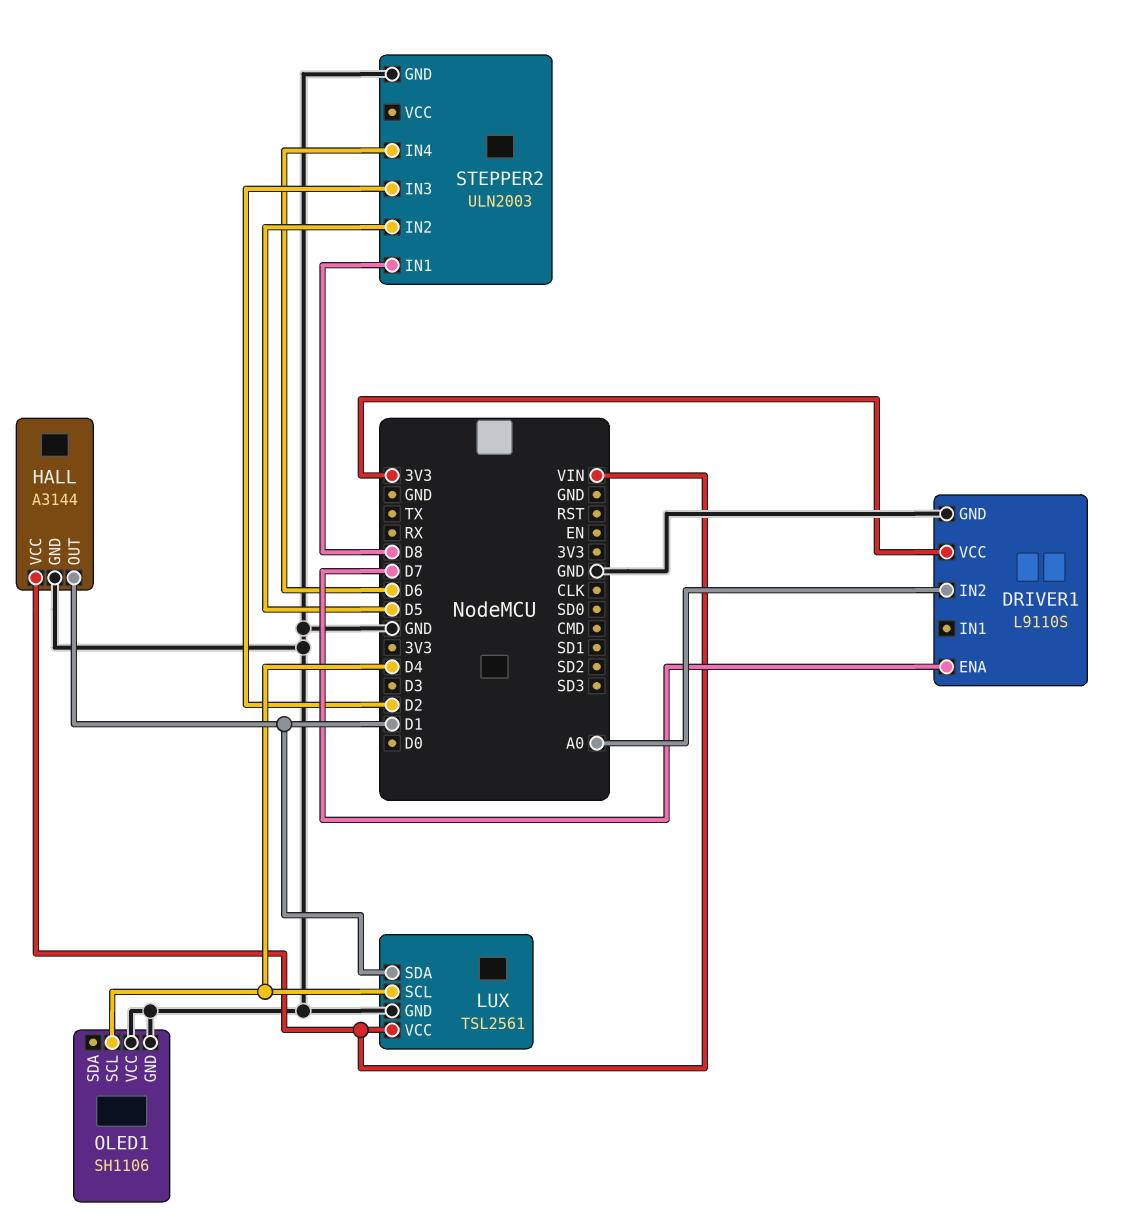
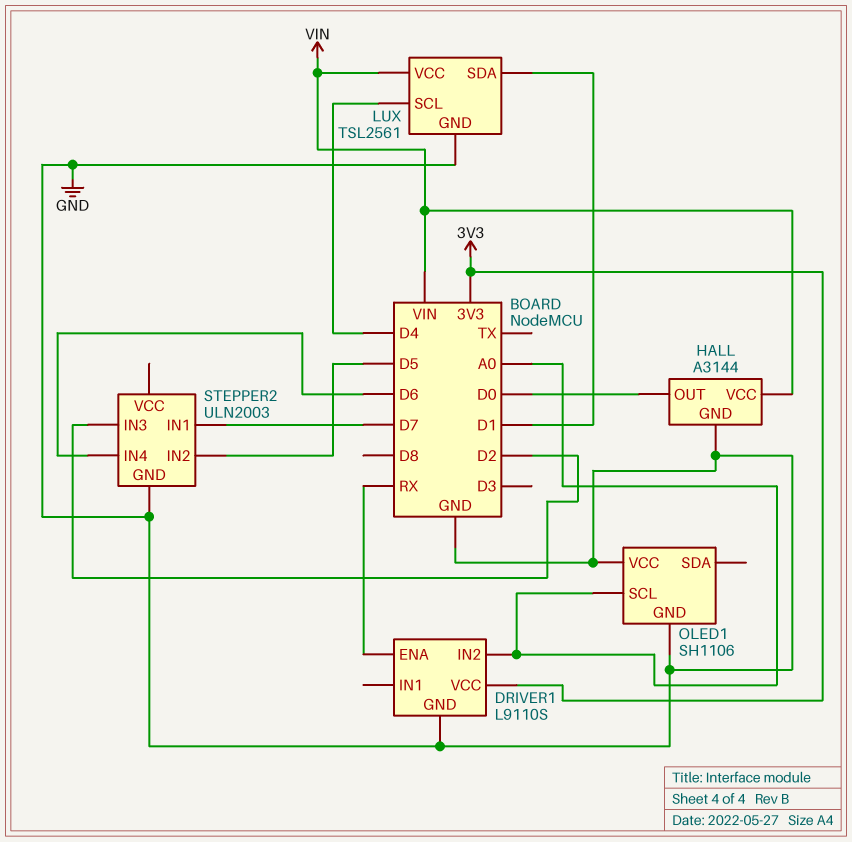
DRIVER1 pin ENA: D7 -> RX
HALL pin OUT: D1 -> D0
OLED1 pin SCL: D4 -> A0
STEPPER2 pin IN1: D8 -> D7

